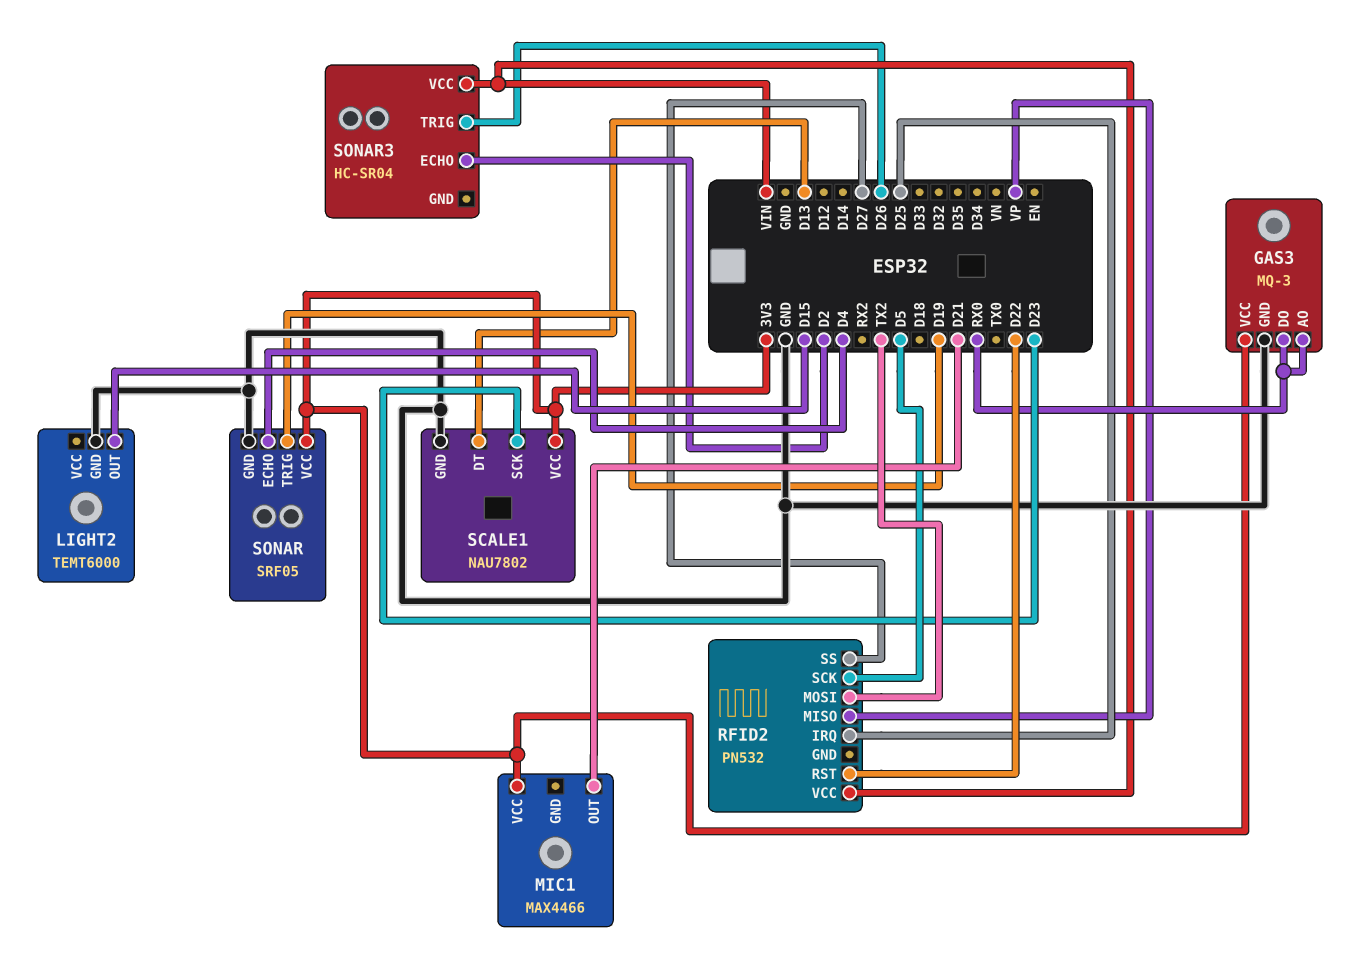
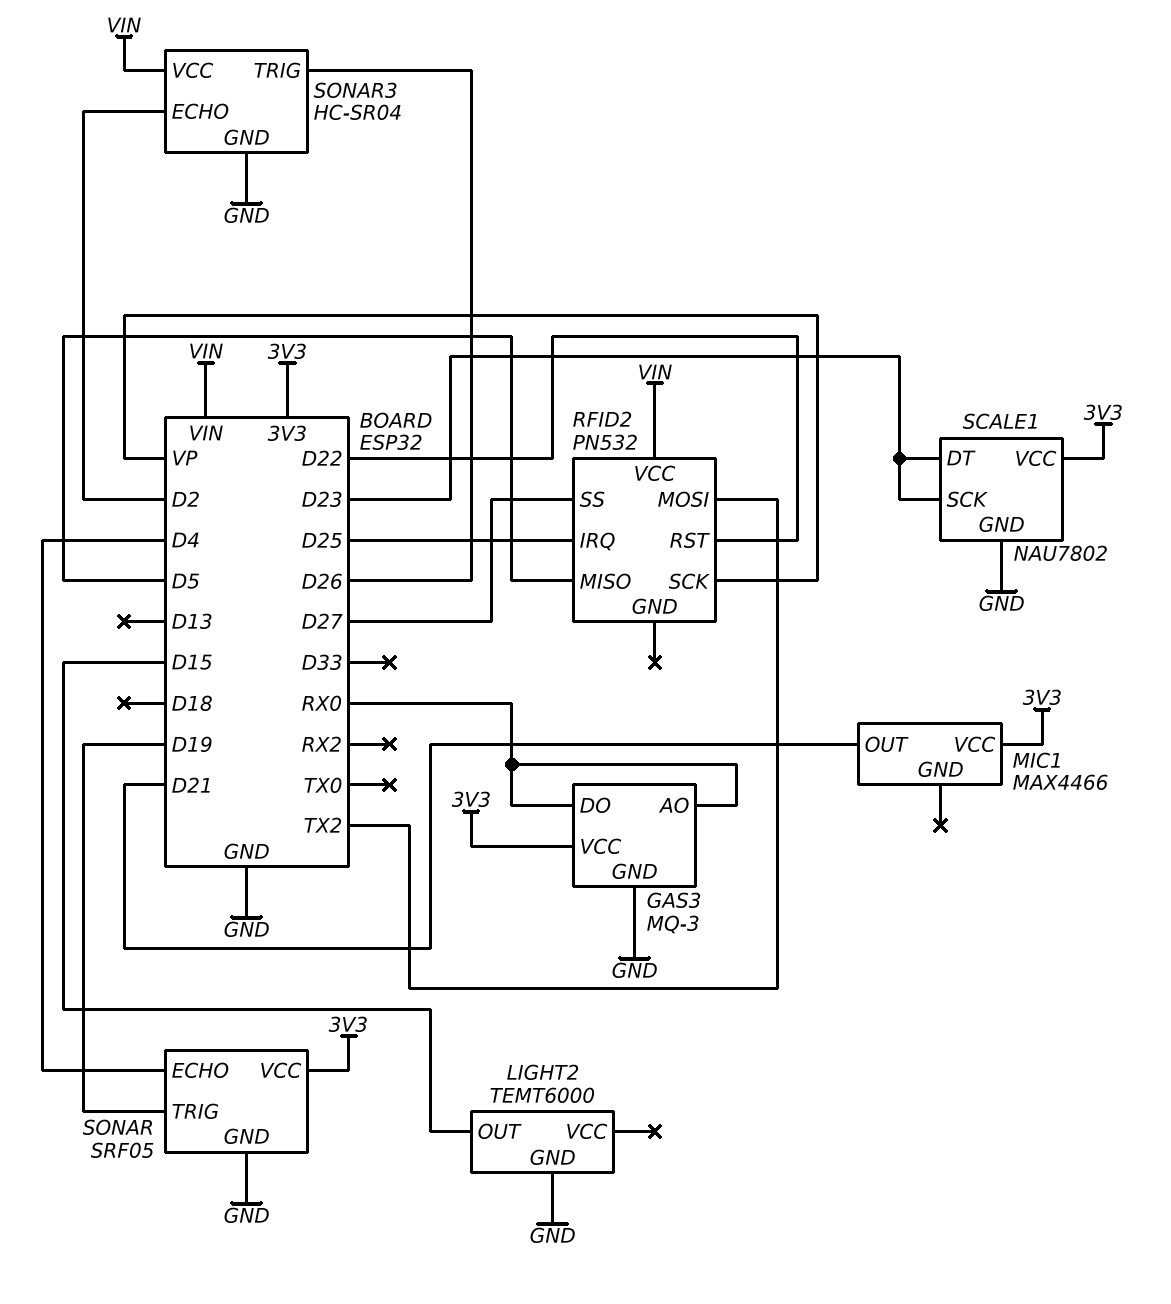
RFID2 pin MISO: VP -> D5
RFID2 pin SCK: D5 -> VP
SCALE1 pin DT: D13 -> D23
SONAR3 pin GND: none -> GND

